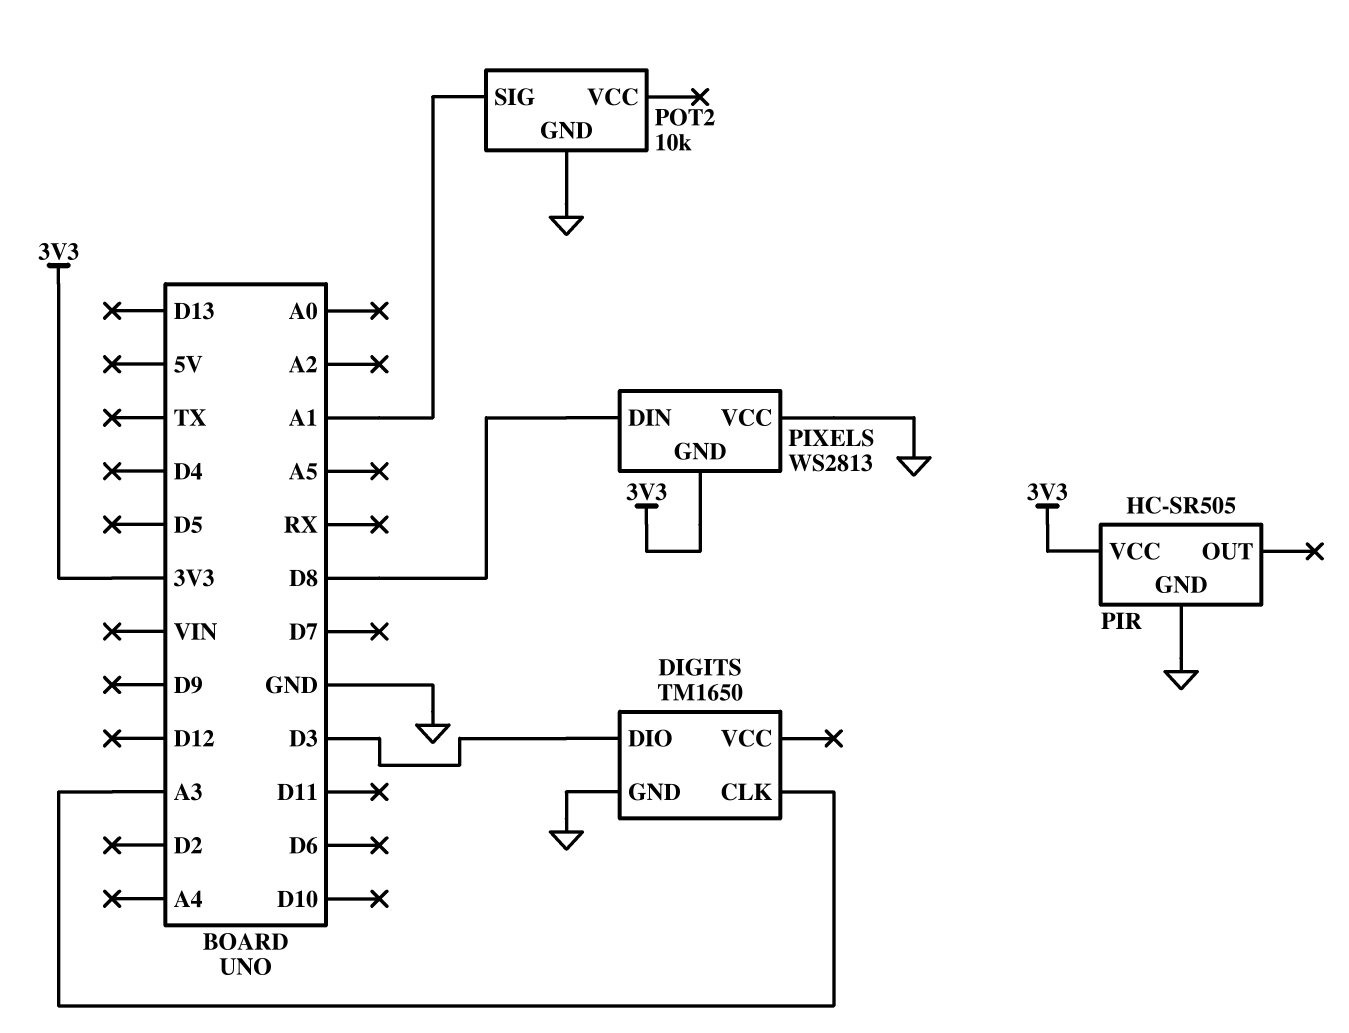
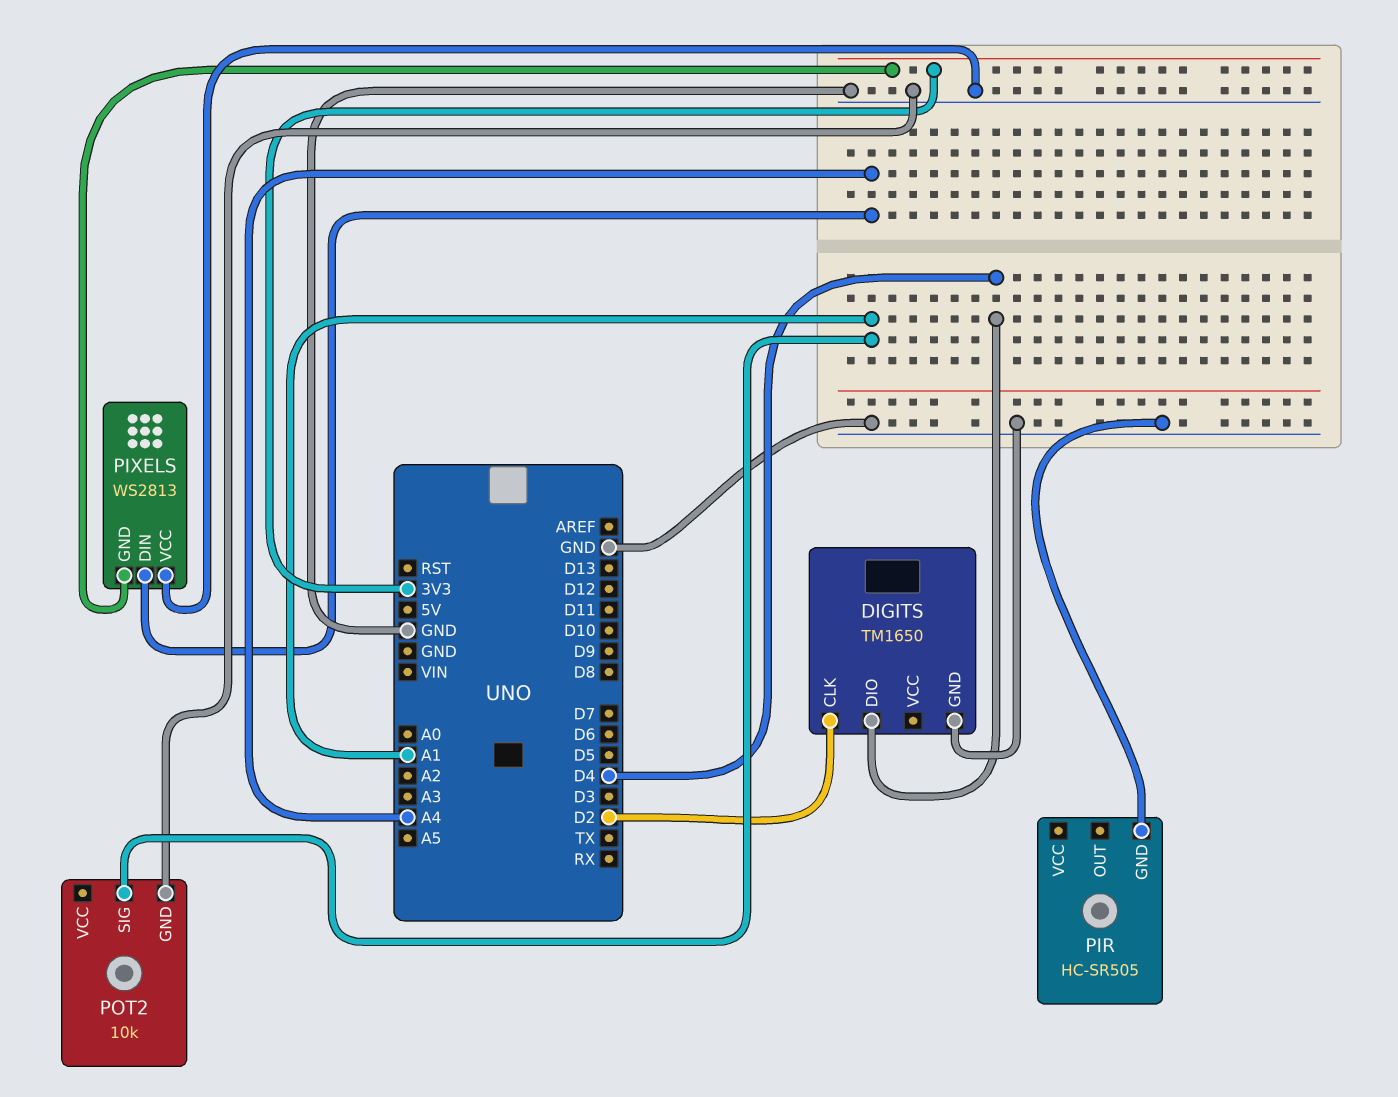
DIGITS pin CLK: A3 -> D2
DIGITS pin DIO: D3 -> D4
PIR pin VCC: 3V3 -> none
PIXELS pin DIN: D8 -> A4

